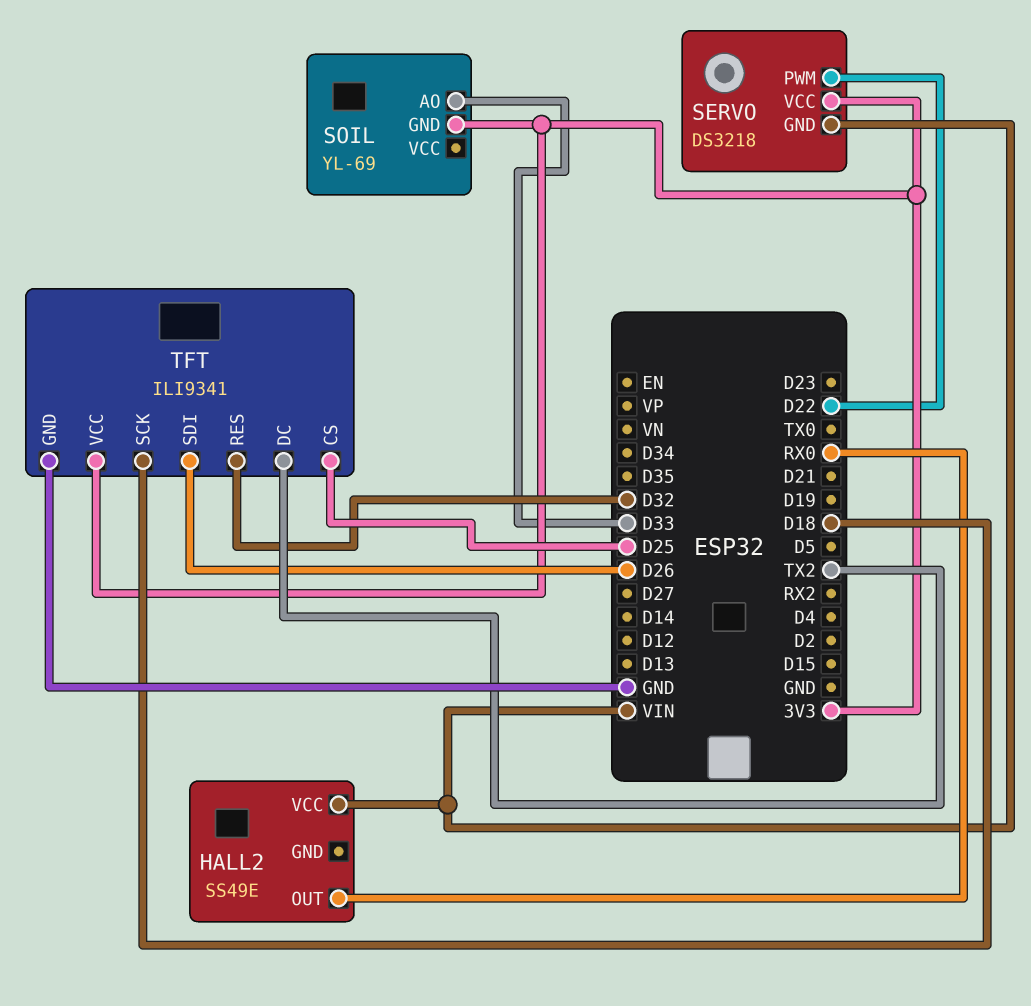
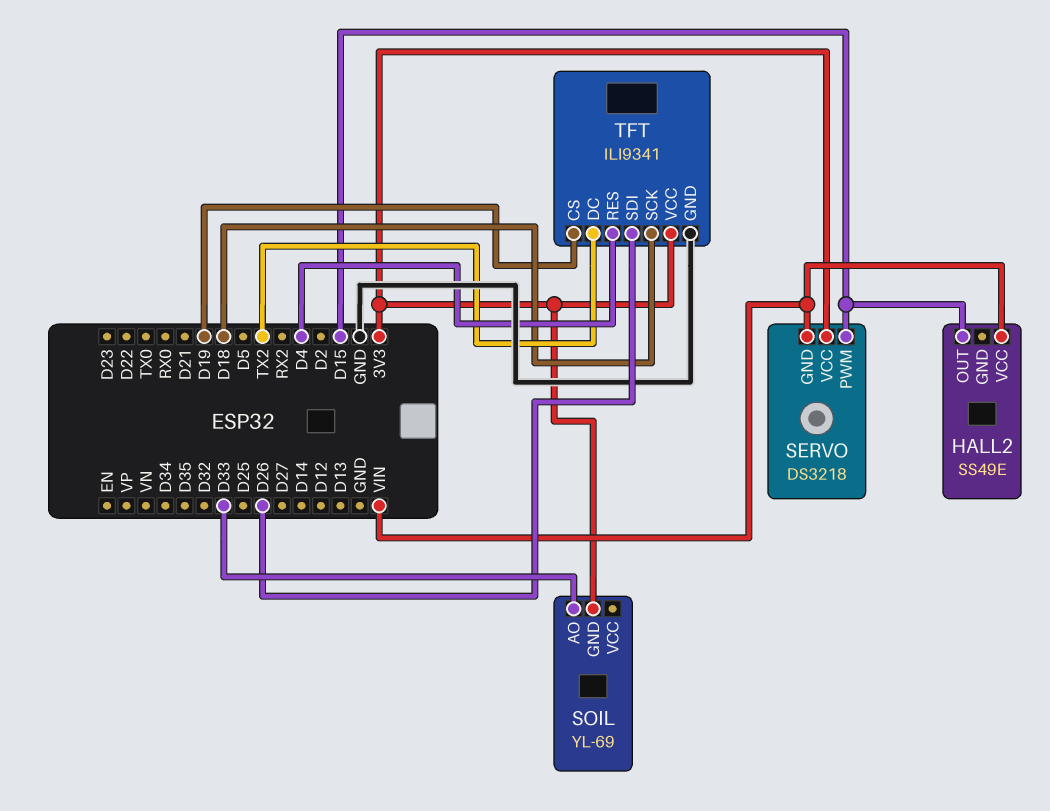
HALL2 pin OUT: RX0 -> D15
SERVO pin PWM: D22 -> D15
TFT pin CS: D25 -> D19
TFT pin RES: D32 -> D4

